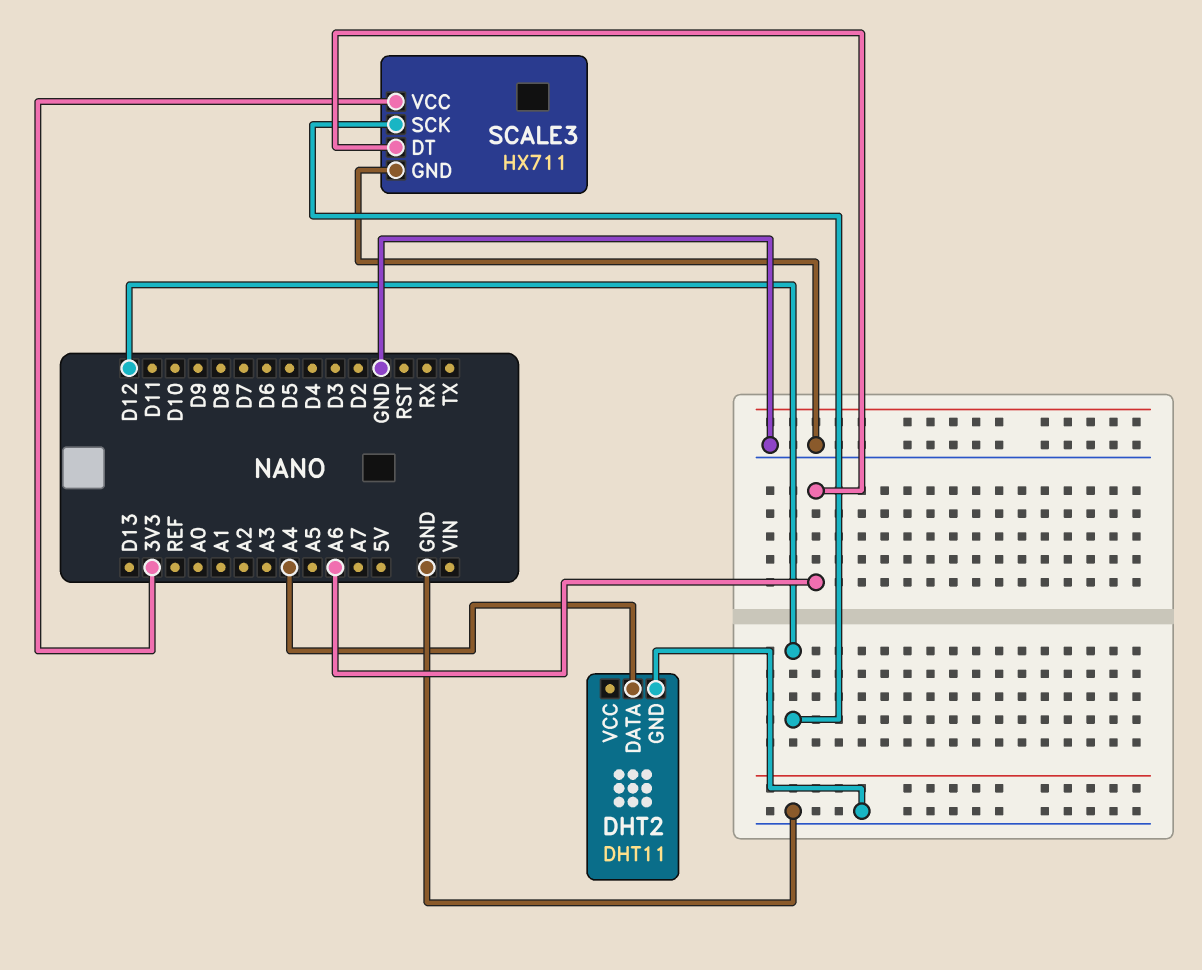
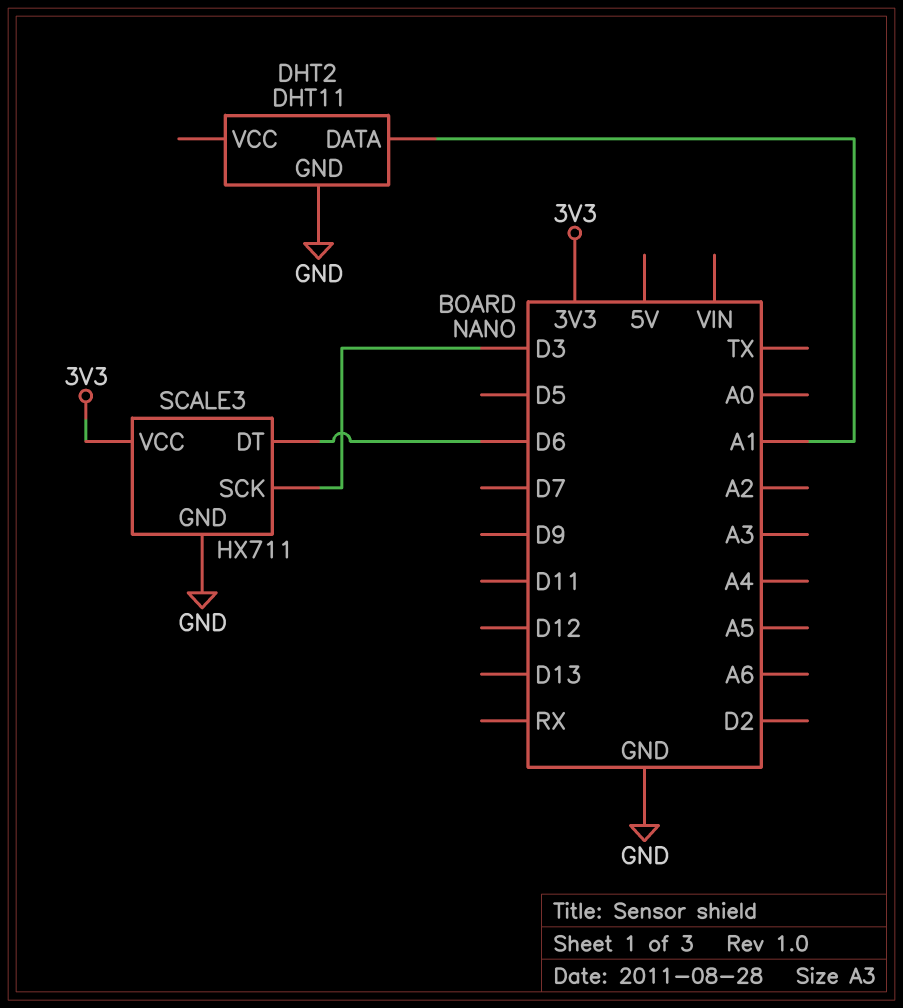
DHT2 pin DATA: A4 -> A1
SCALE3 pin DT: A6 -> D6
SCALE3 pin SCK: D12 -> D3

